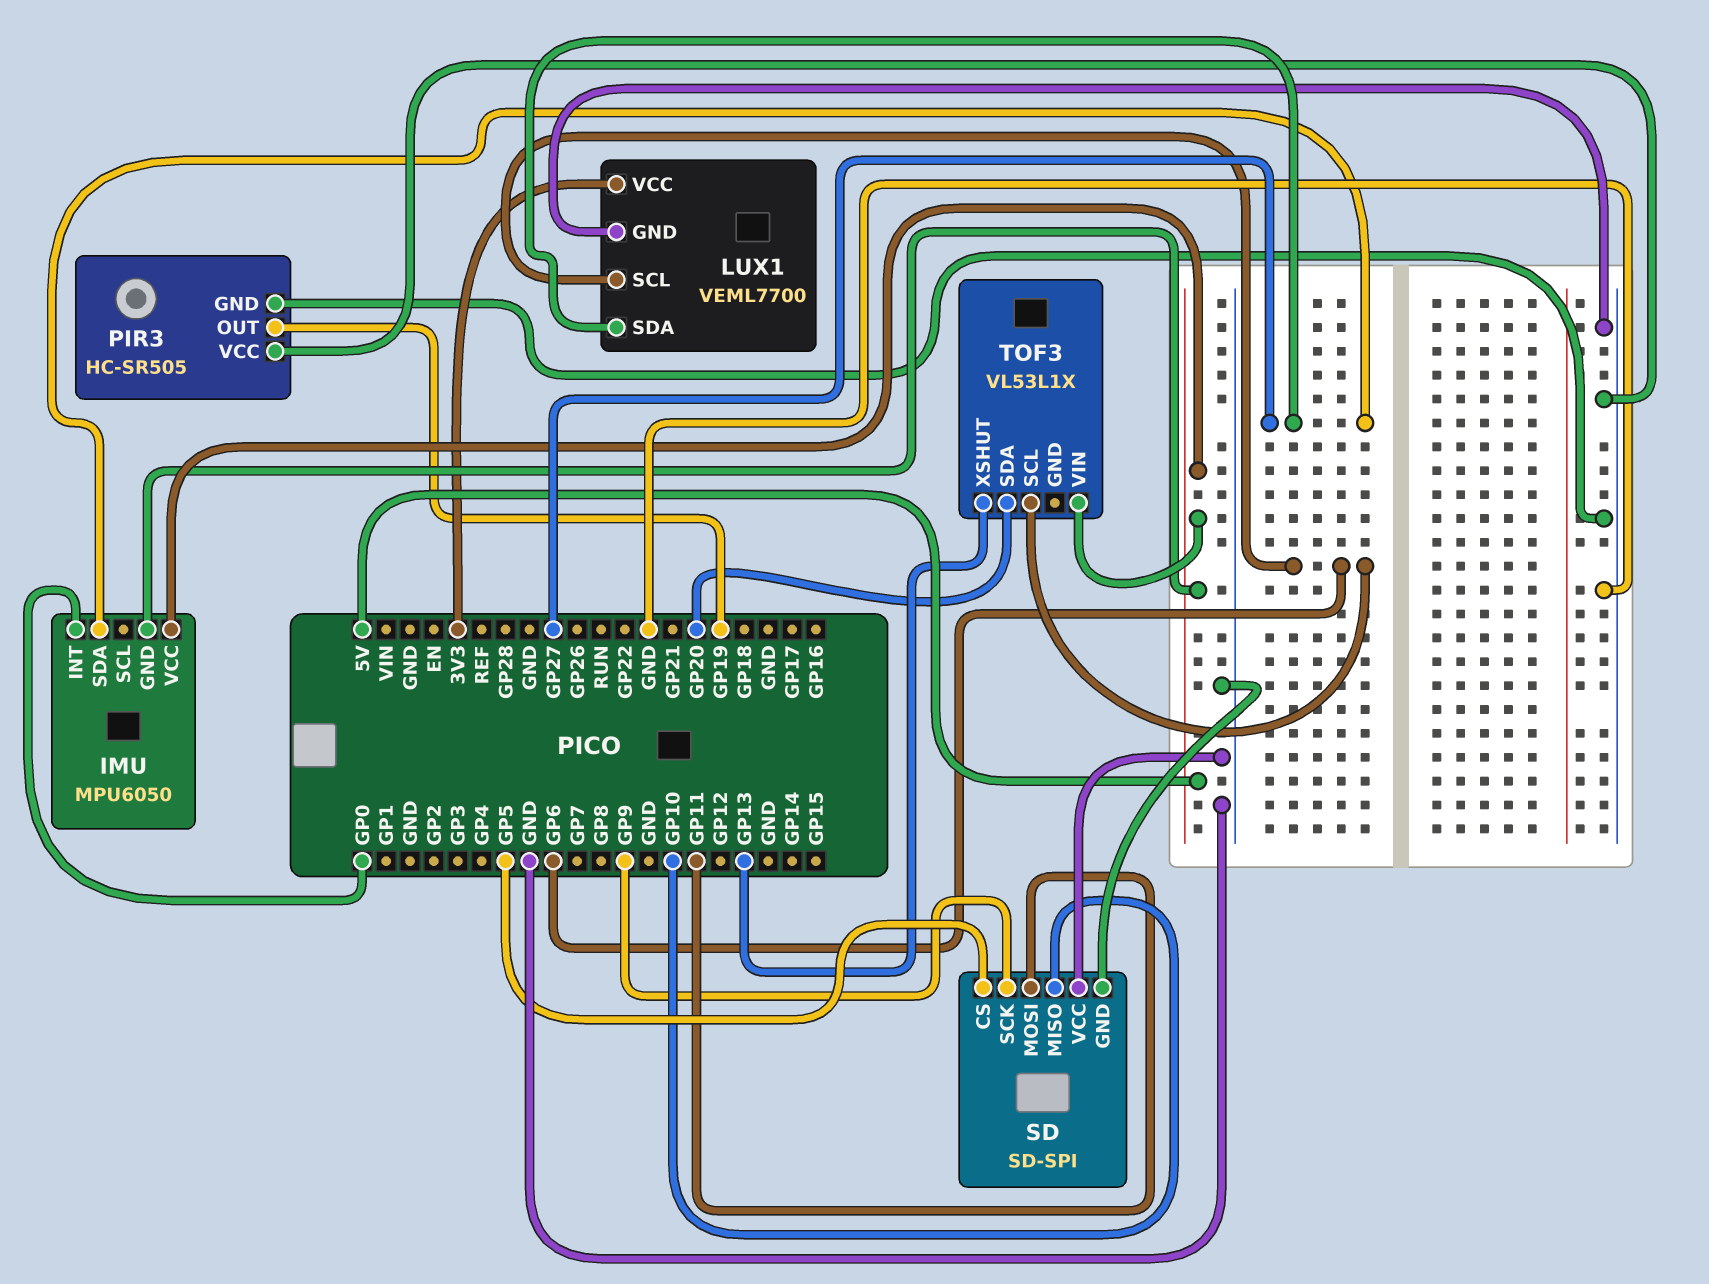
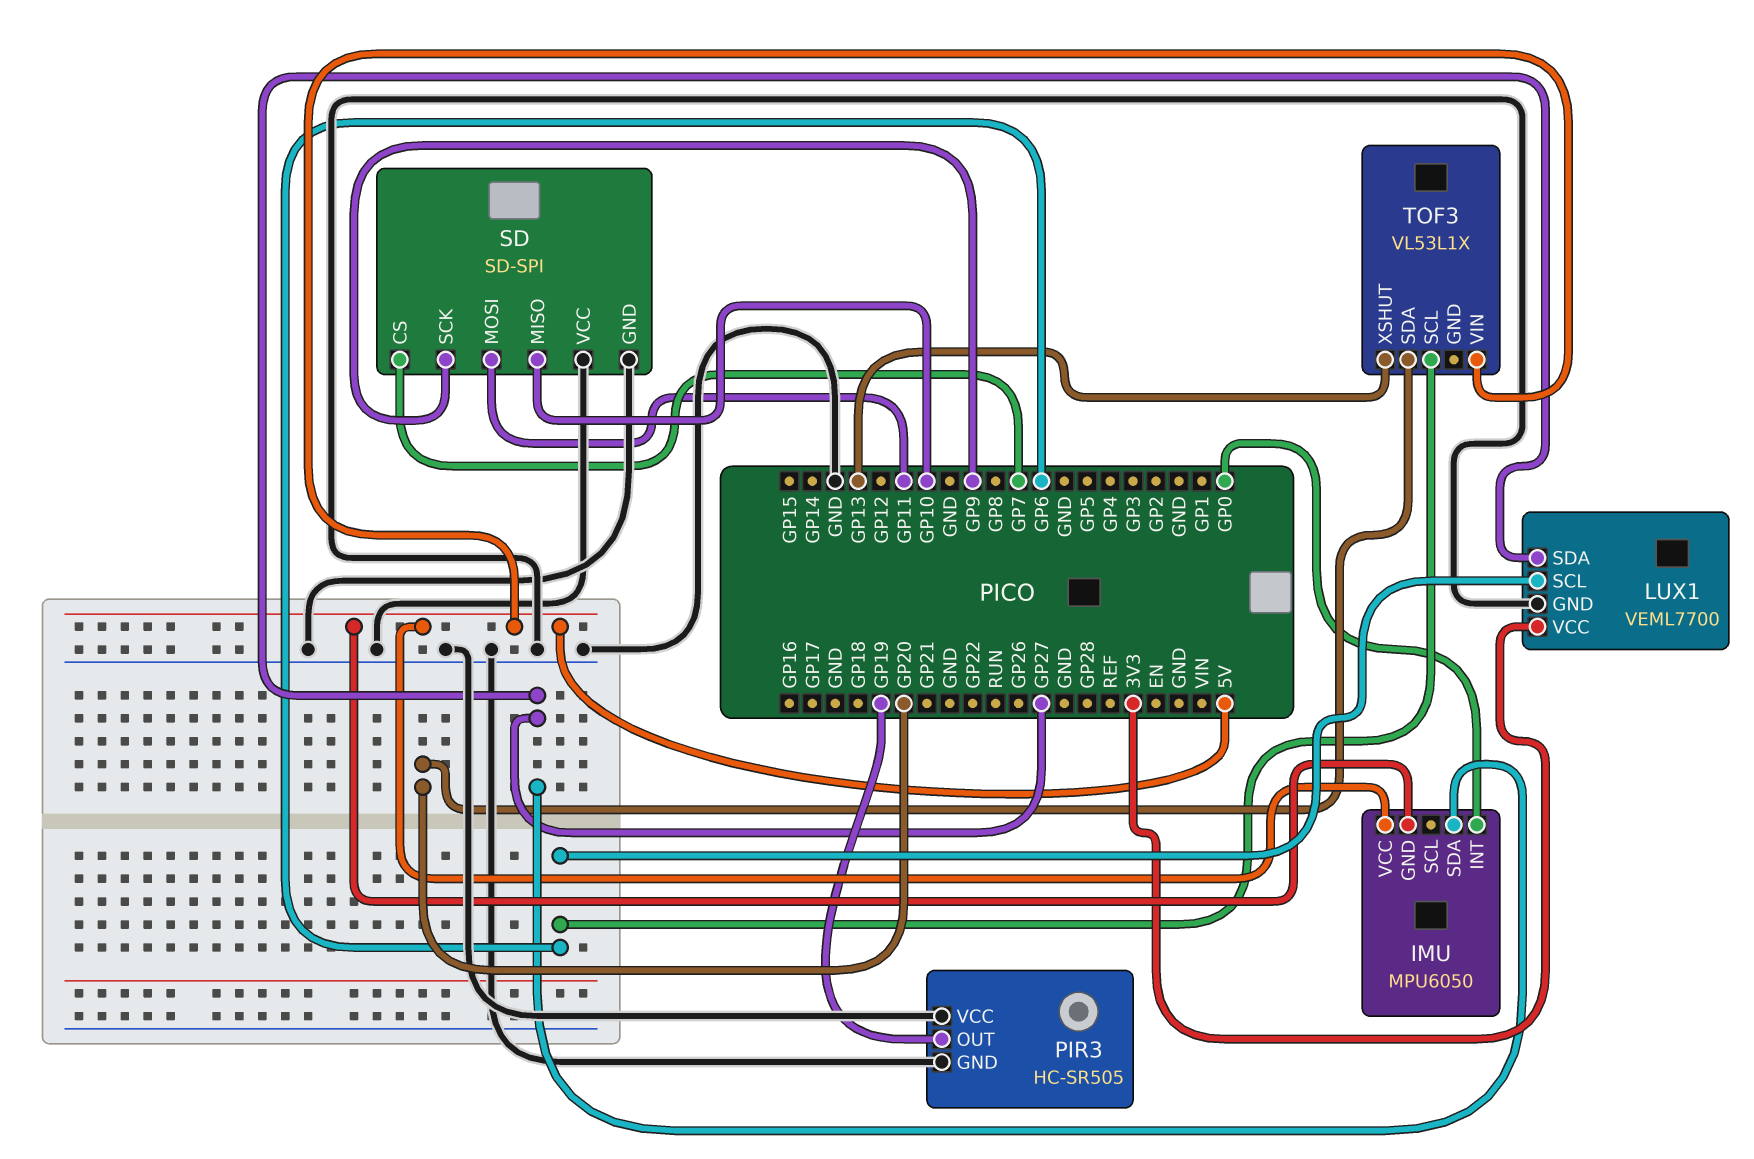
SD pin CS: GP5 -> GP7

